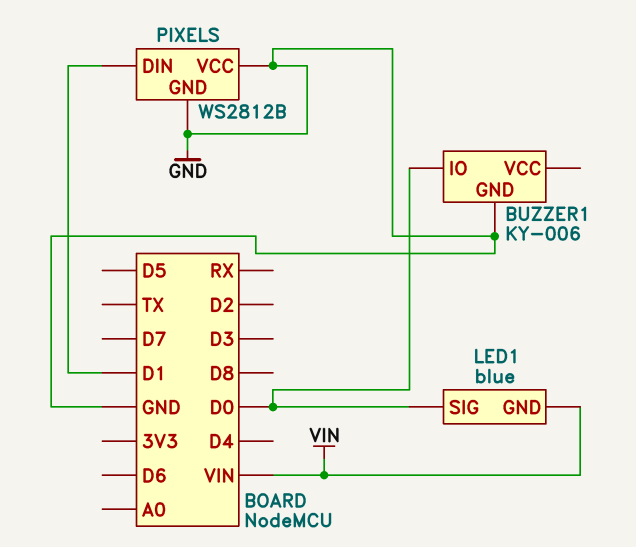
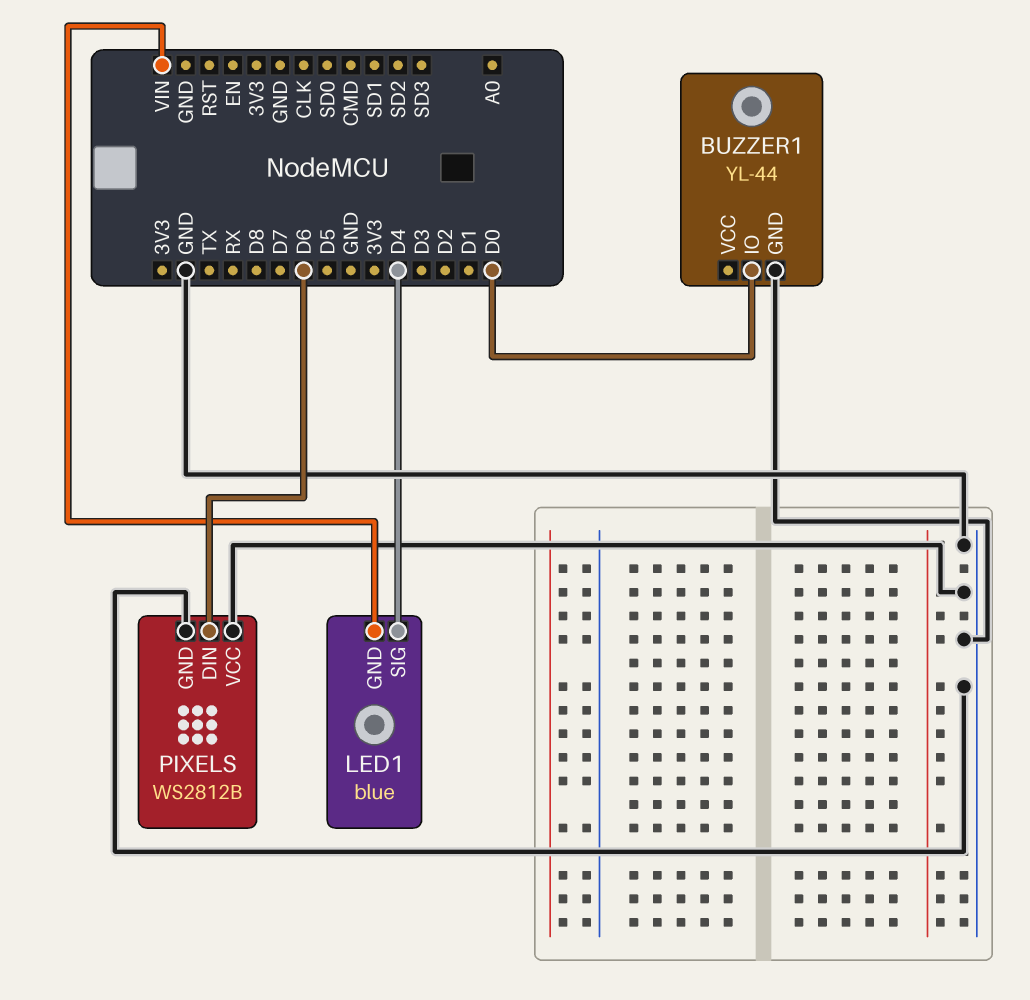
BUZZER1: KY-006 -> YL-44
LED1 pin SIG: D0 -> D4
PIXELS pin DIN: D1 -> D6

